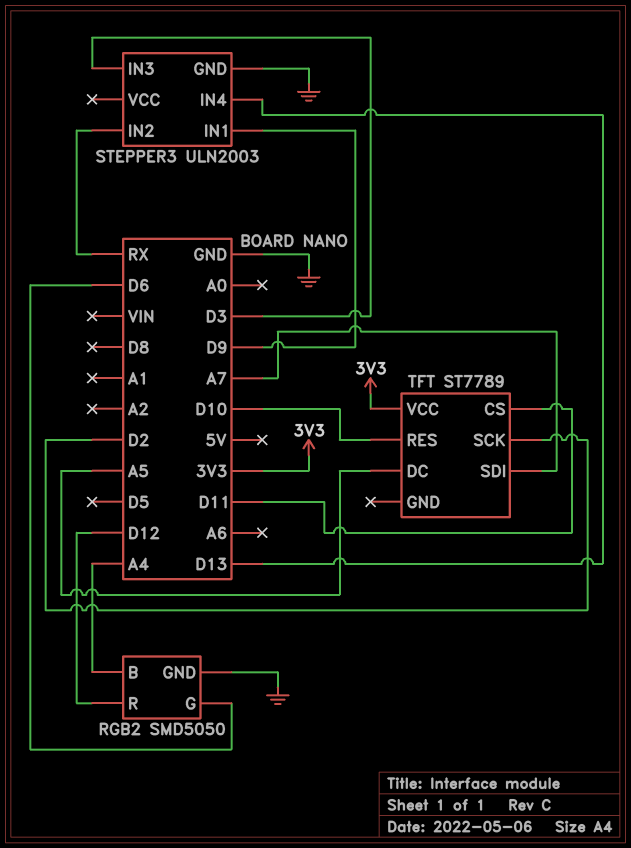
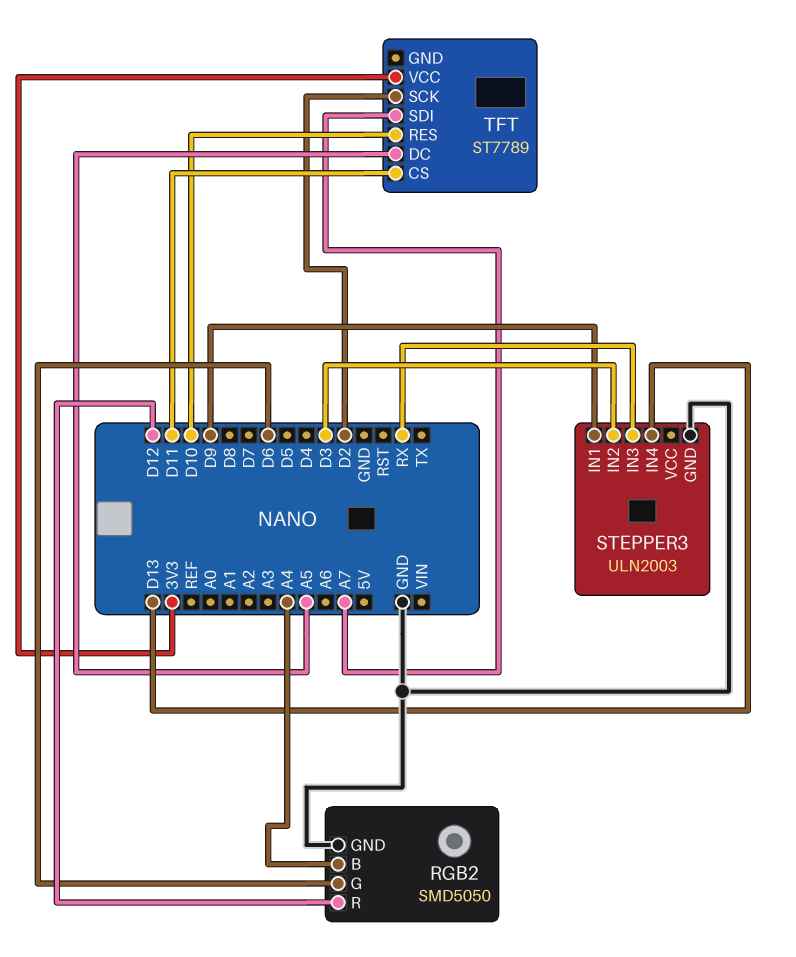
STEPPER3 pin IN2: RX -> D3
STEPPER3 pin IN3: D3 -> RX

